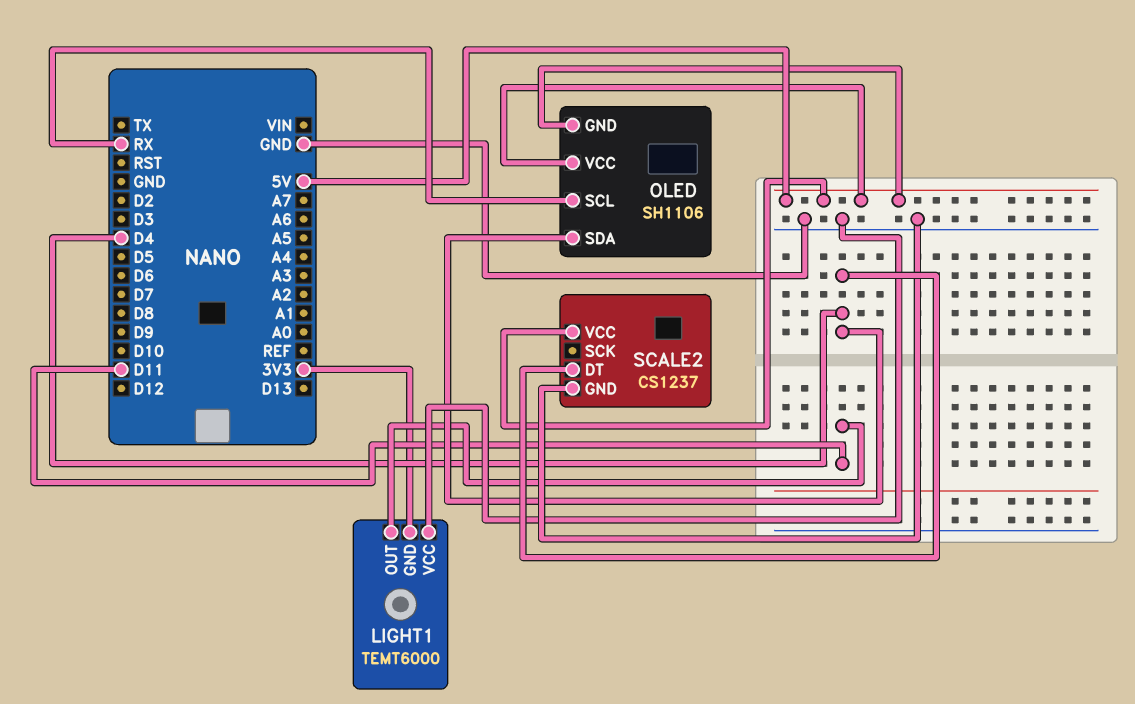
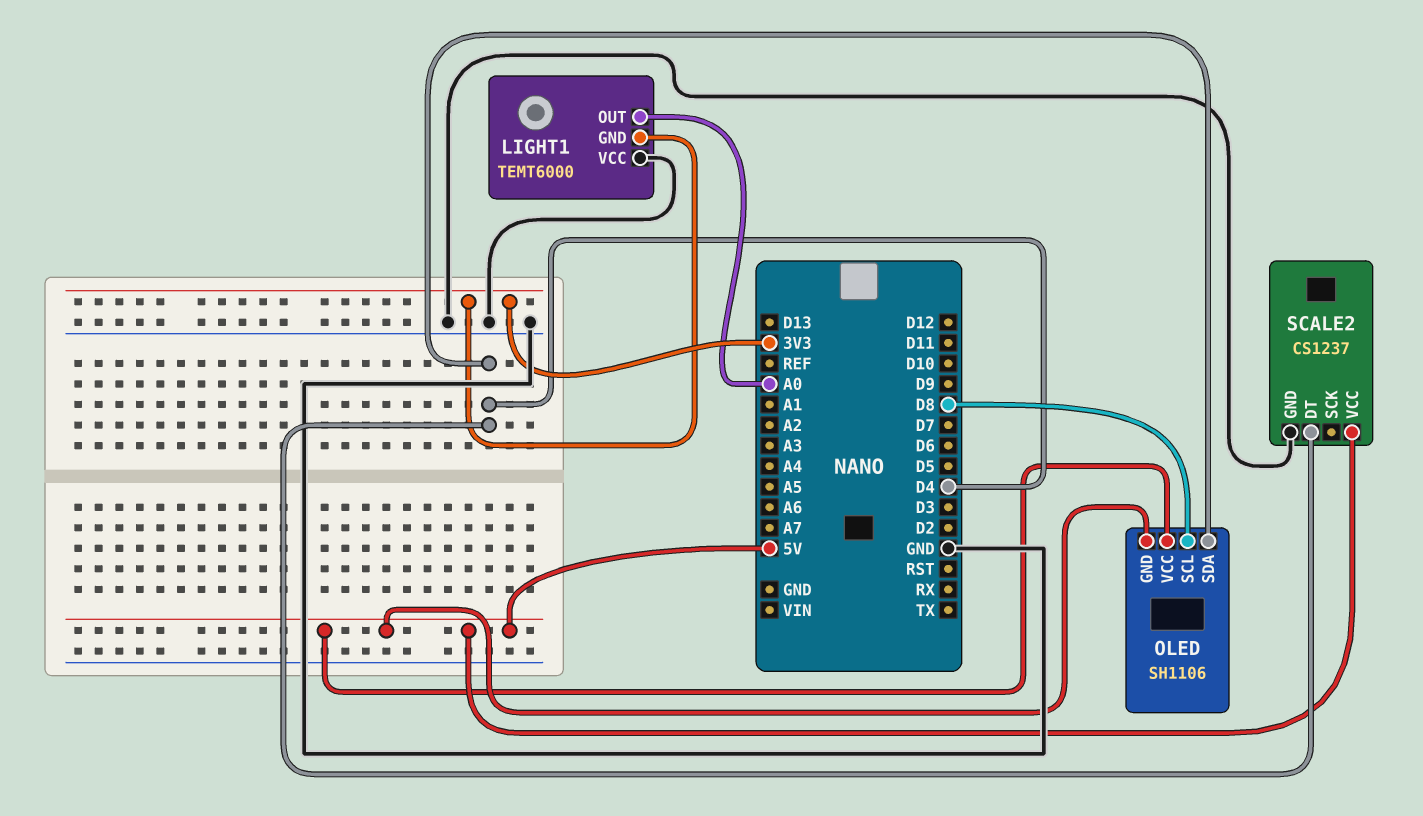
LIGHT1 pin OUT: D11 -> A0
OLED pin SCL: RX -> D8

